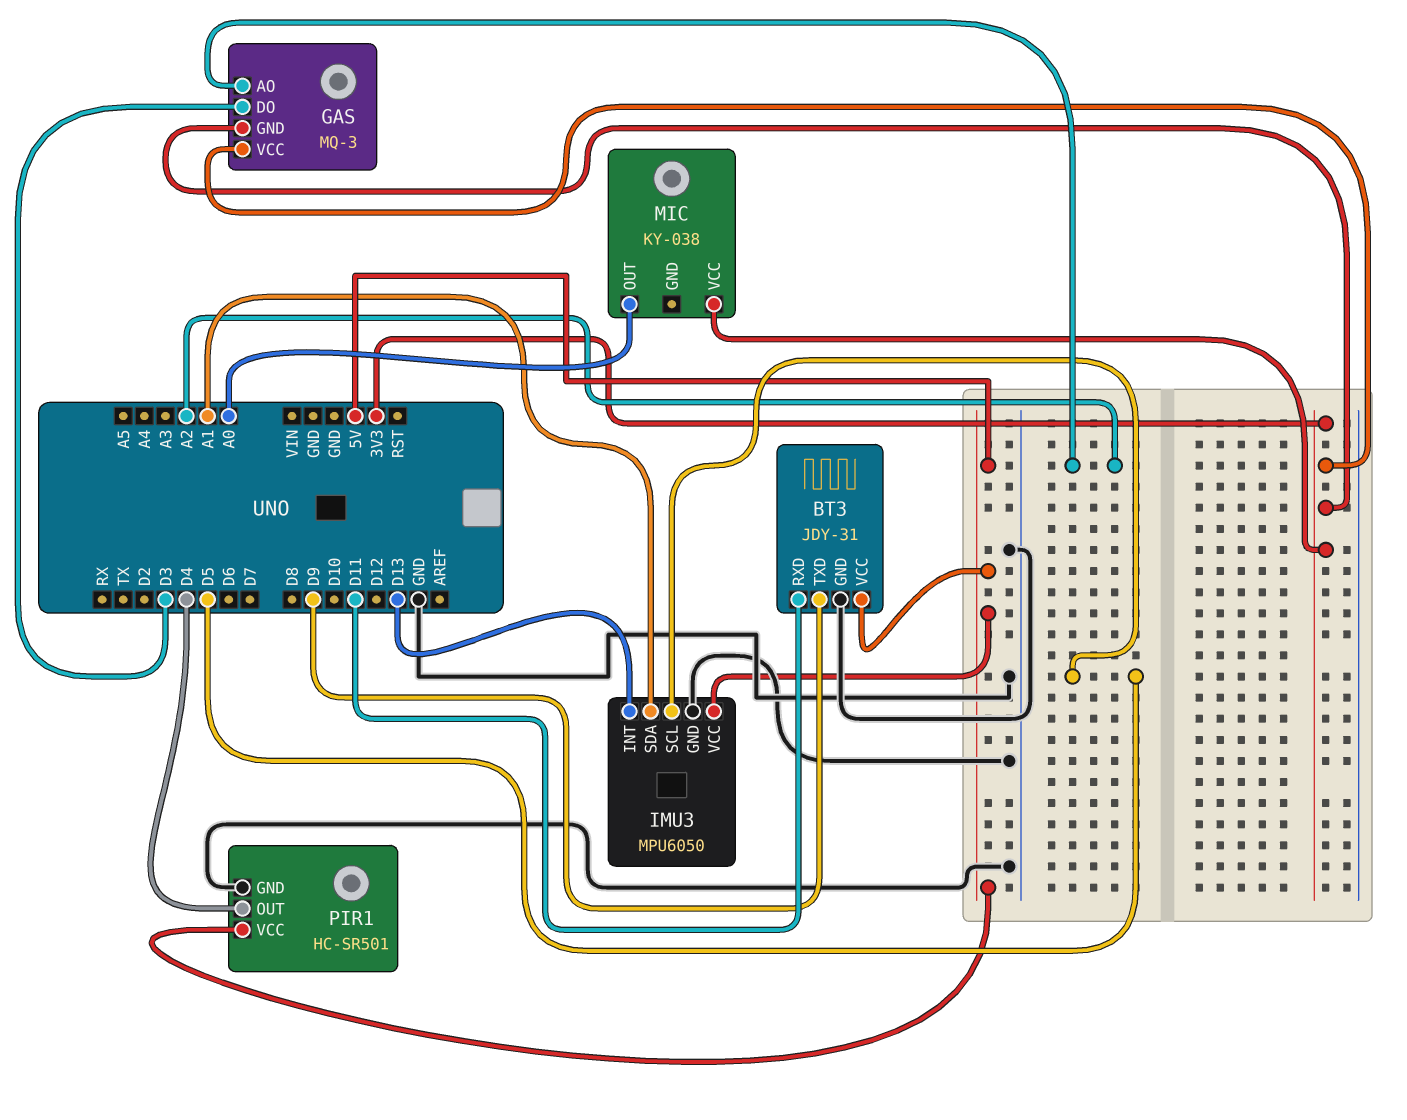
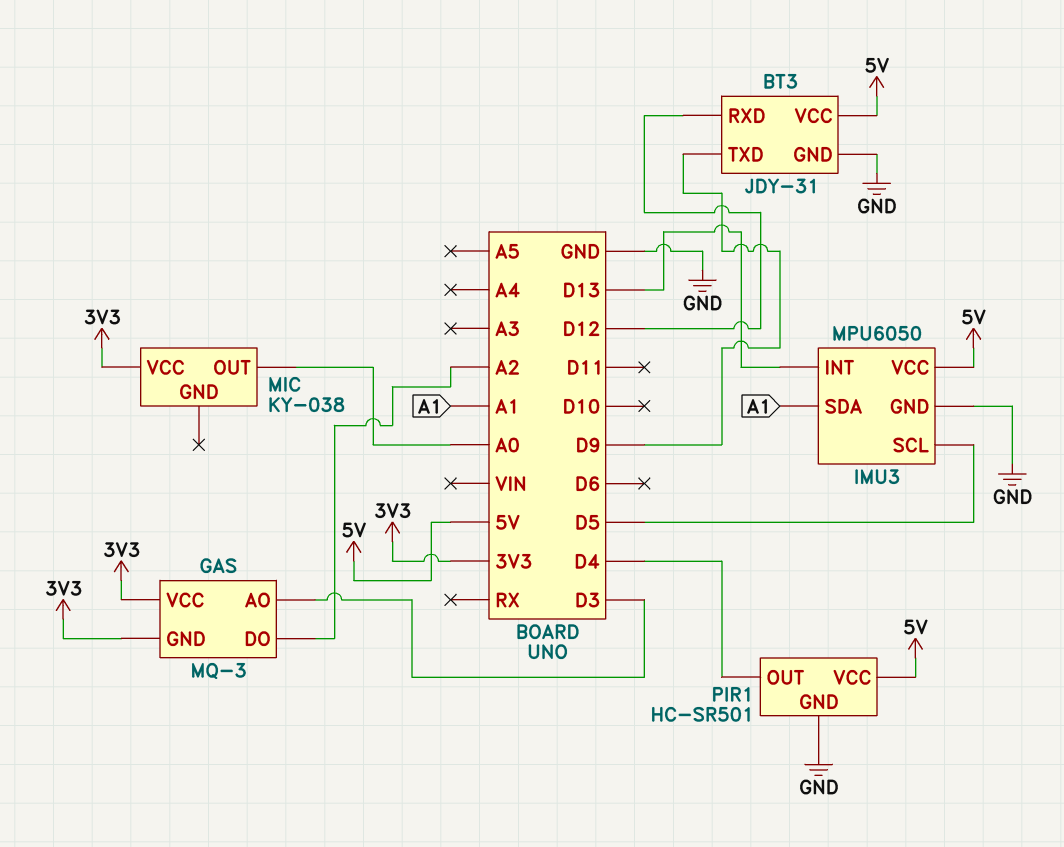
BT3 pin RXD: D11 -> D12
GAS pin AO: A2 -> D3
GAS pin DO: D3 -> A2

